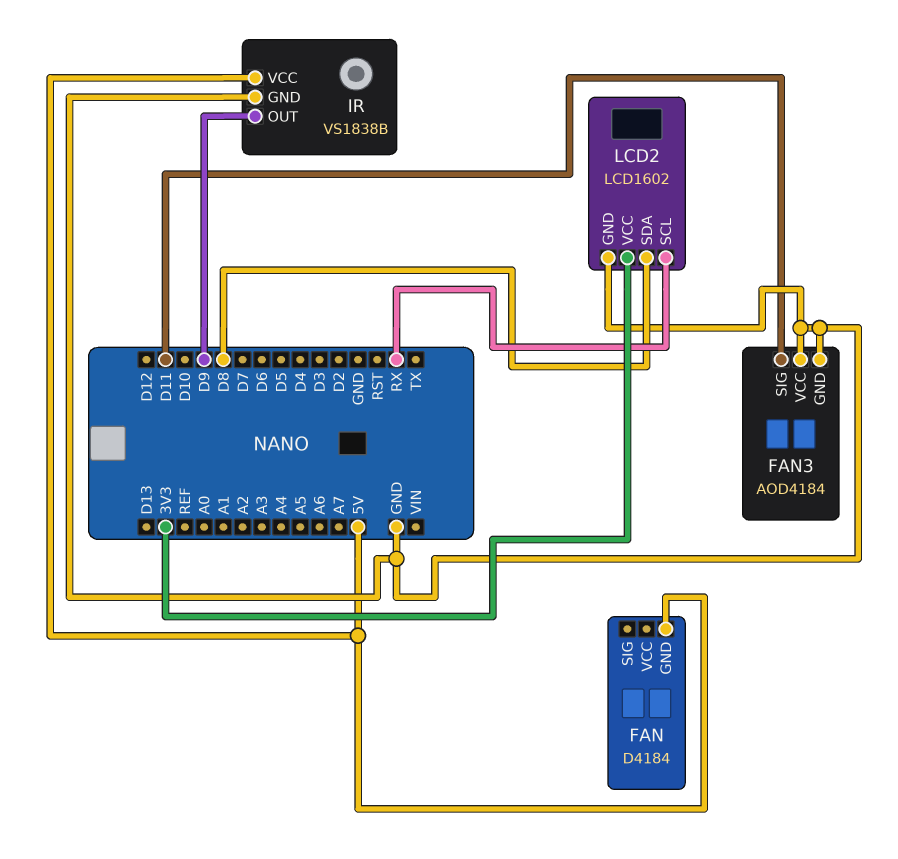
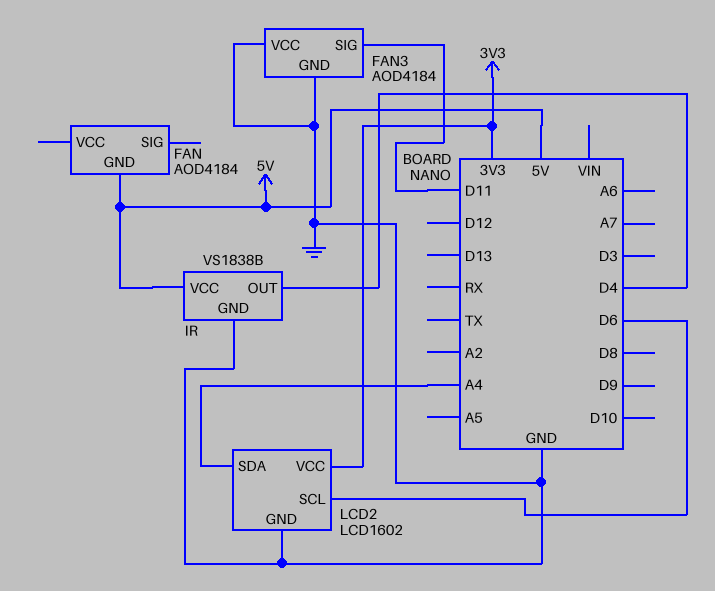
FAN: D4184 -> AOD4184
IR pin OUT: D9 -> D4
LCD2 pin SCL: RX -> D6
LCD2 pin SDA: D8 -> A4

